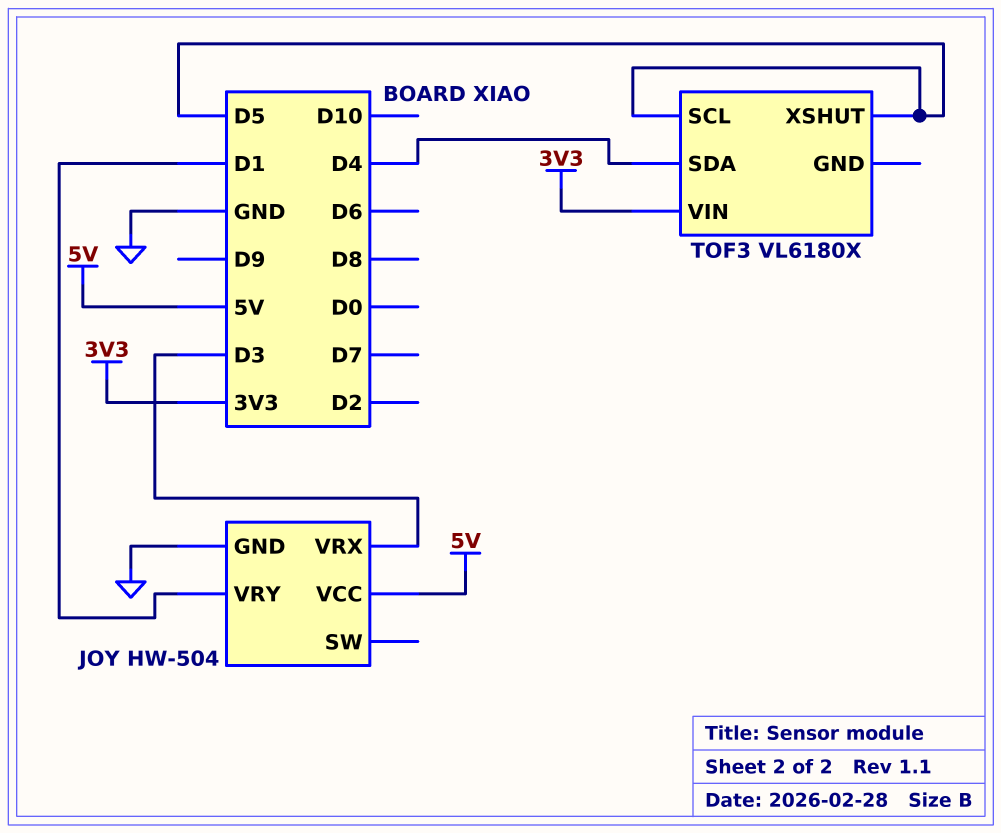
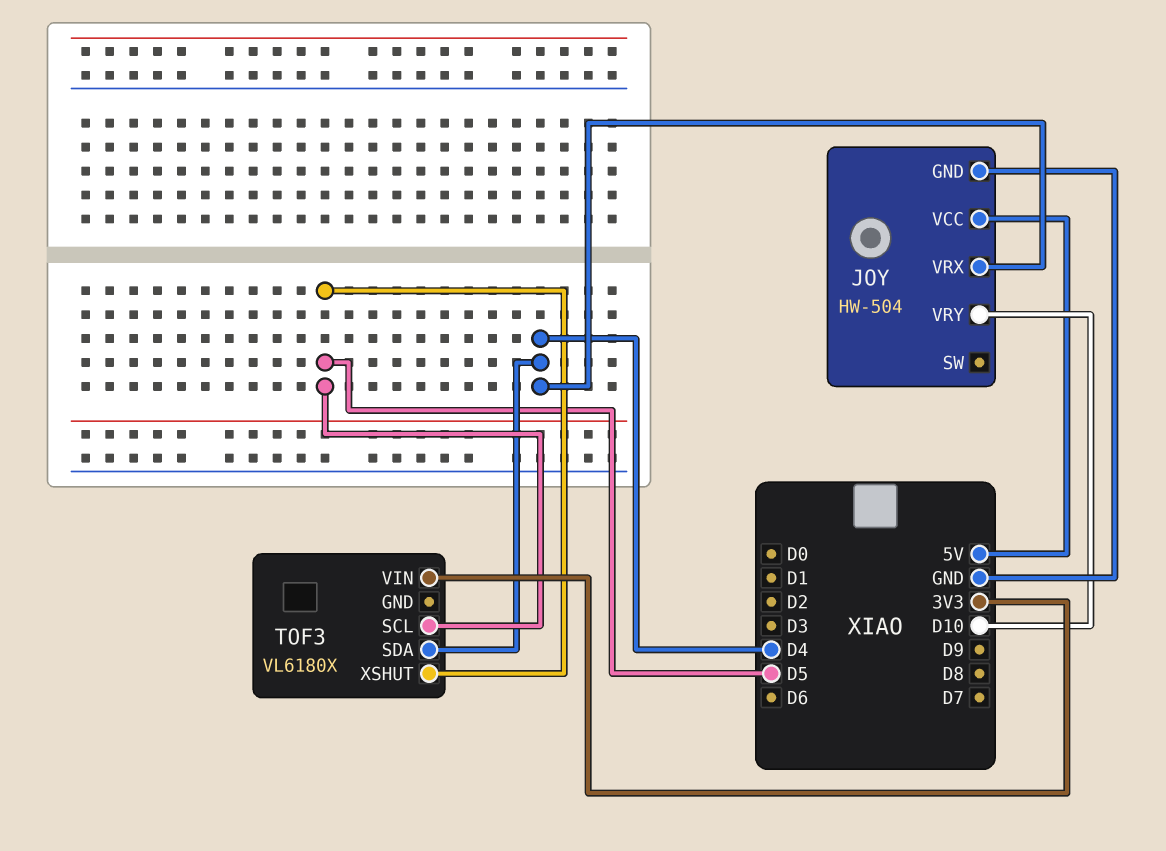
JOY pin VRX: D3 -> D4
JOY pin VRY: D1 -> D10

